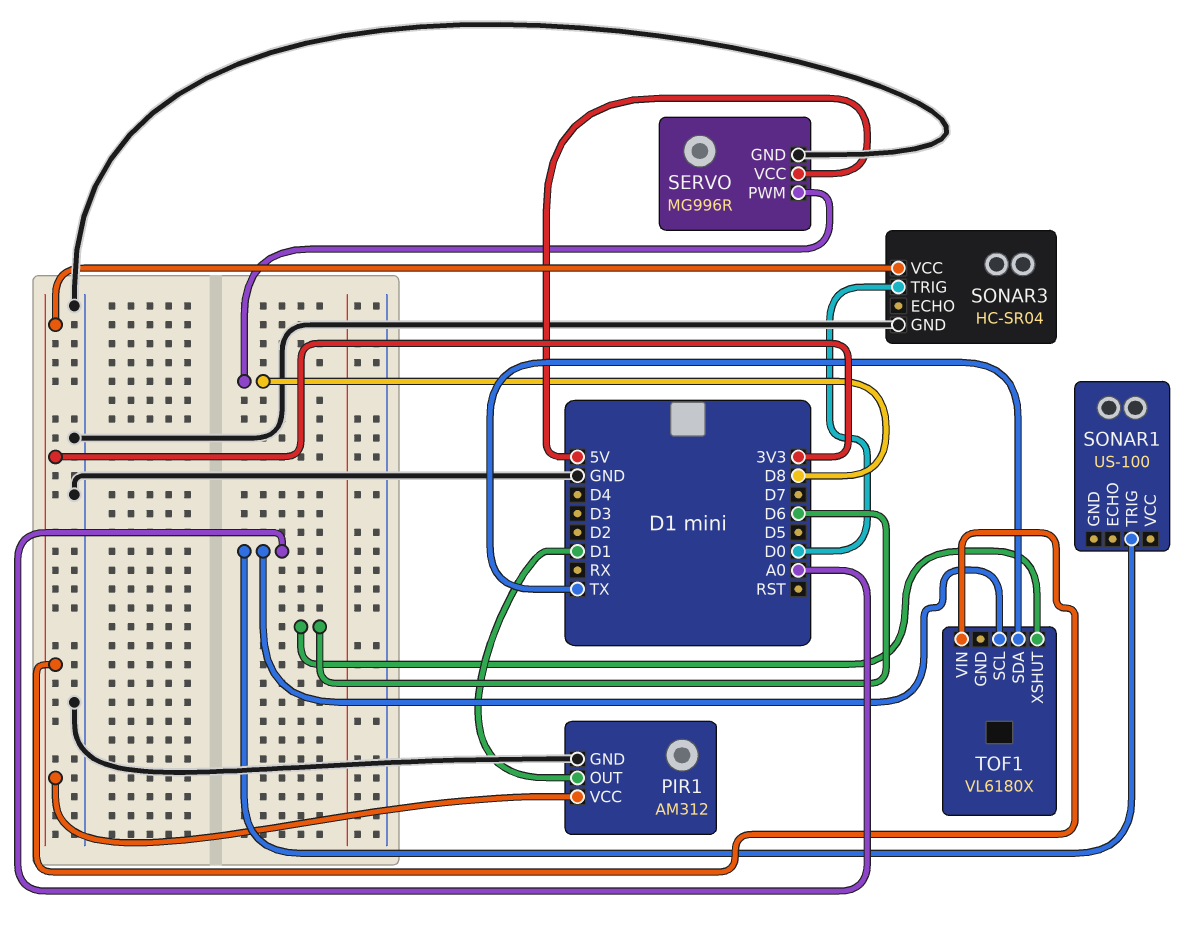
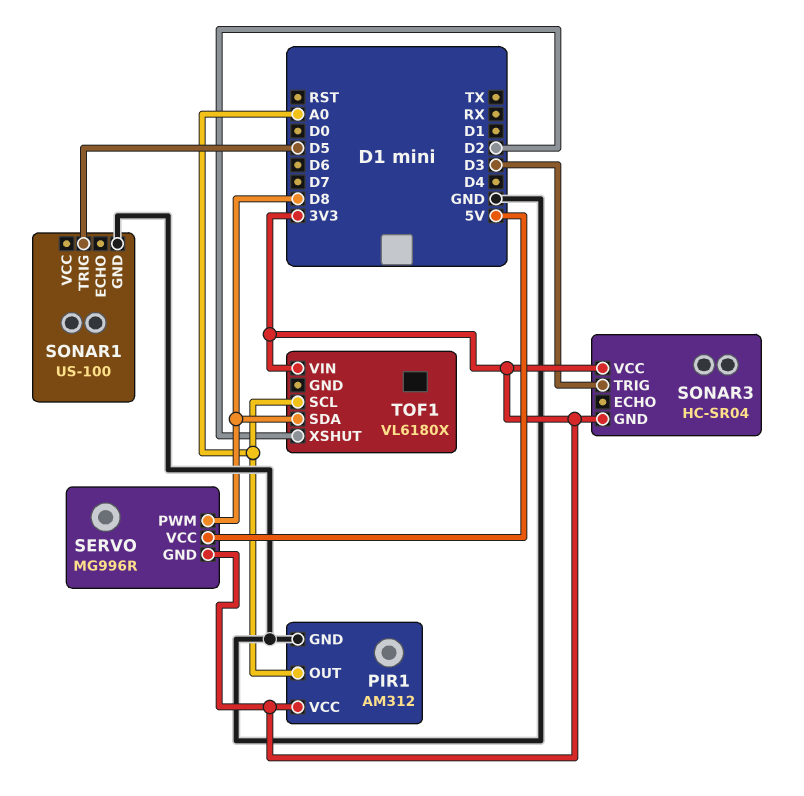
PIR1 pin OUT: D1 -> A0
SERVO pin GND: GND -> 3V3
SONAR1 pin GND: none -> GND
SONAR1 pin TRIG: A0 -> D5
SONAR3 pin GND: GND -> 3V3
SONAR3 pin TRIG: D0 -> D3
TOF1 pin SDA: TX -> D8
TOF1 pin XSHUT: D6 -> D2

